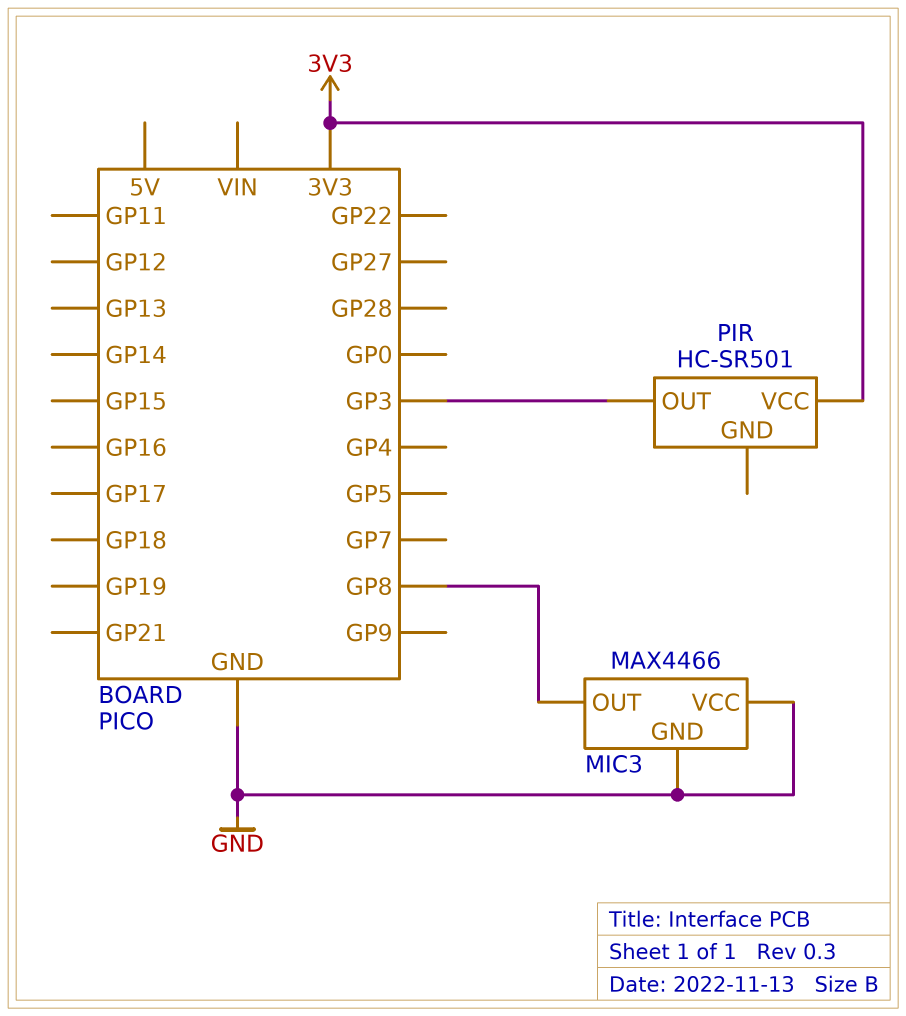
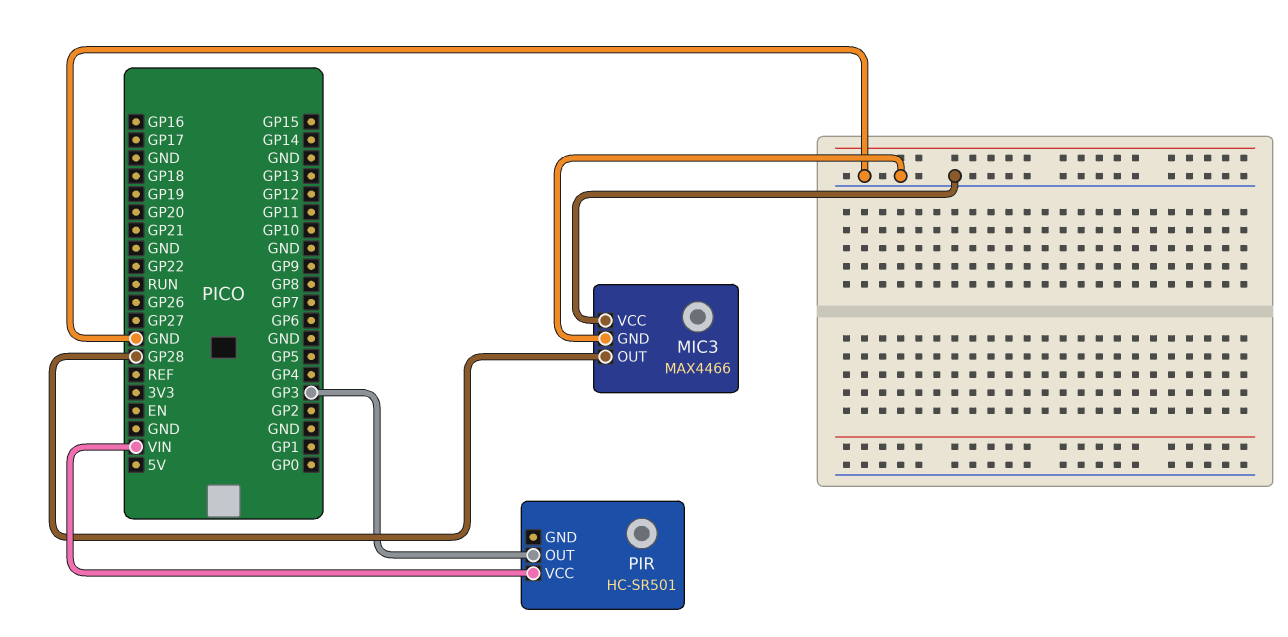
MIC3 pin OUT: GP8 -> GP28
PIR pin VCC: 3V3 -> VIN

